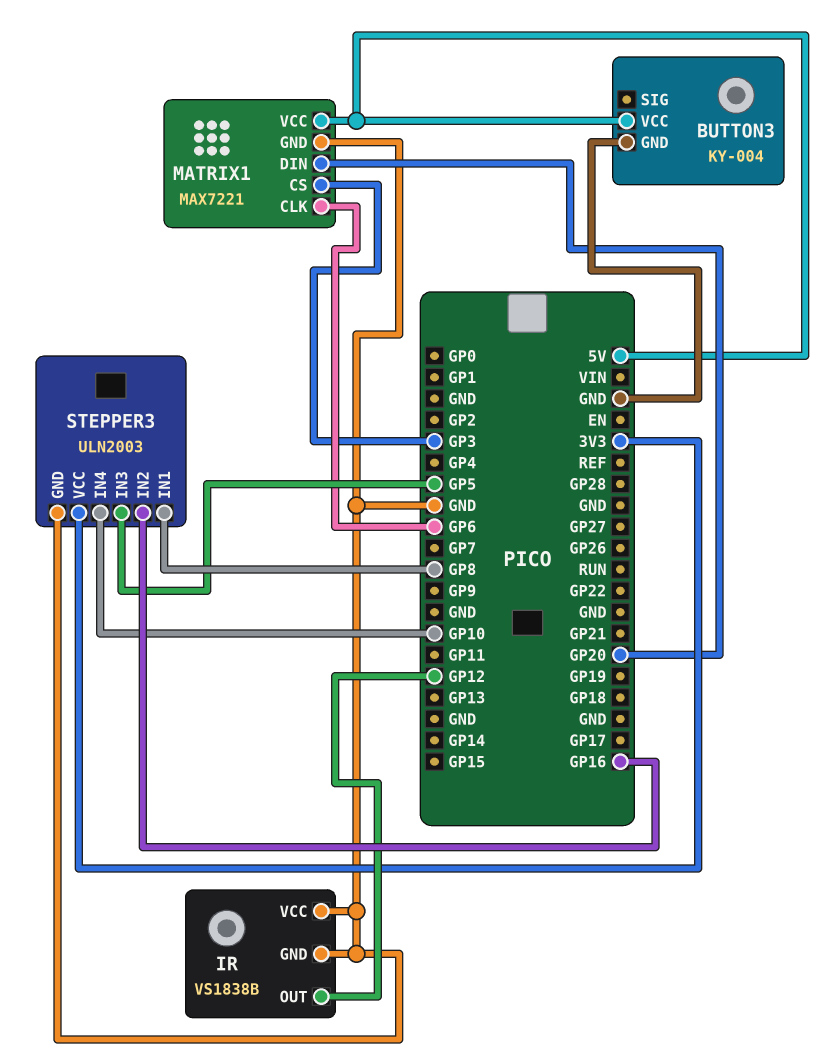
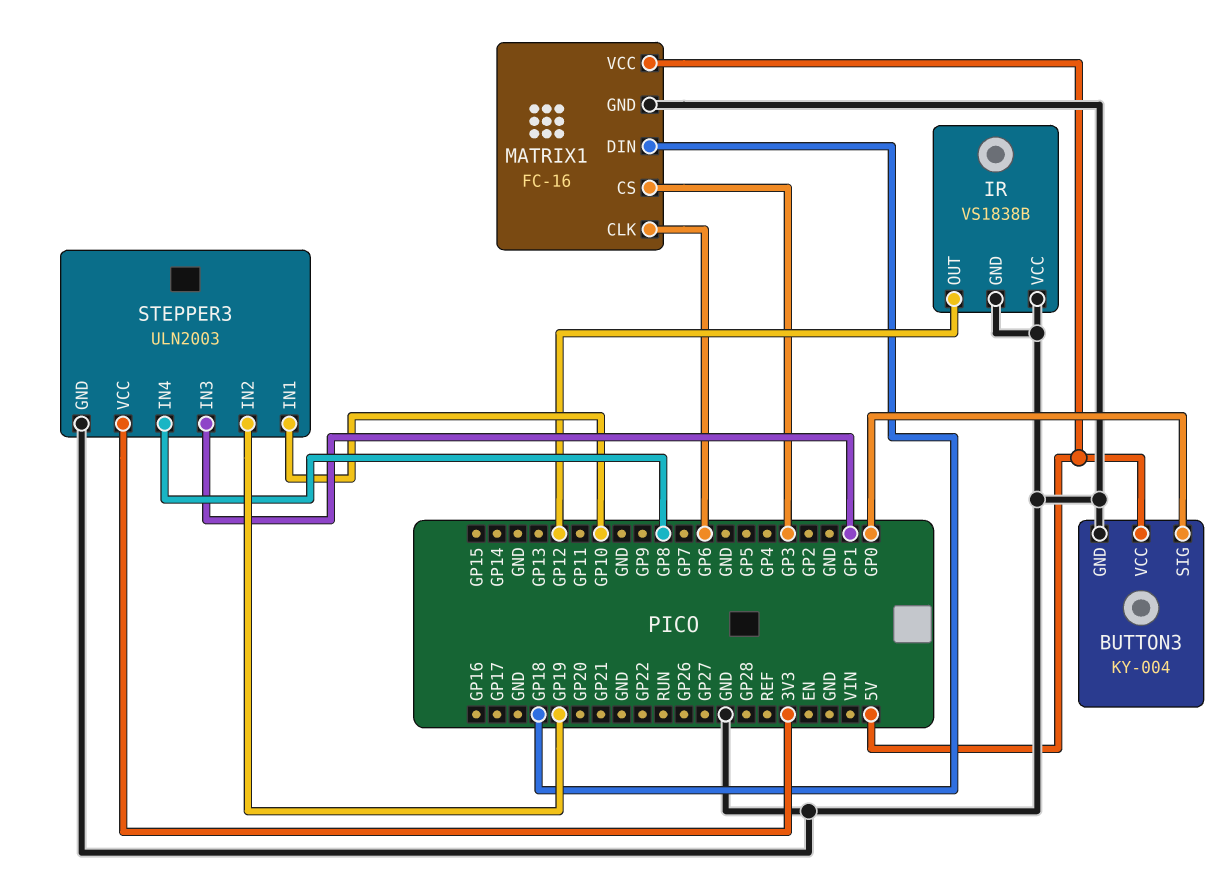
BUTTON3 pin SIG: none -> GP0
MATRIX1: MAX7221 -> FC-16
MATRIX1 pin DIN: GP20 -> GP18
STEPPER3 pin IN1: GP8 -> GP10
STEPPER3 pin IN2: GP16 -> GP19
STEPPER3 pin IN3: GP5 -> GP1
STEPPER3 pin IN4: GP10 -> GP8

